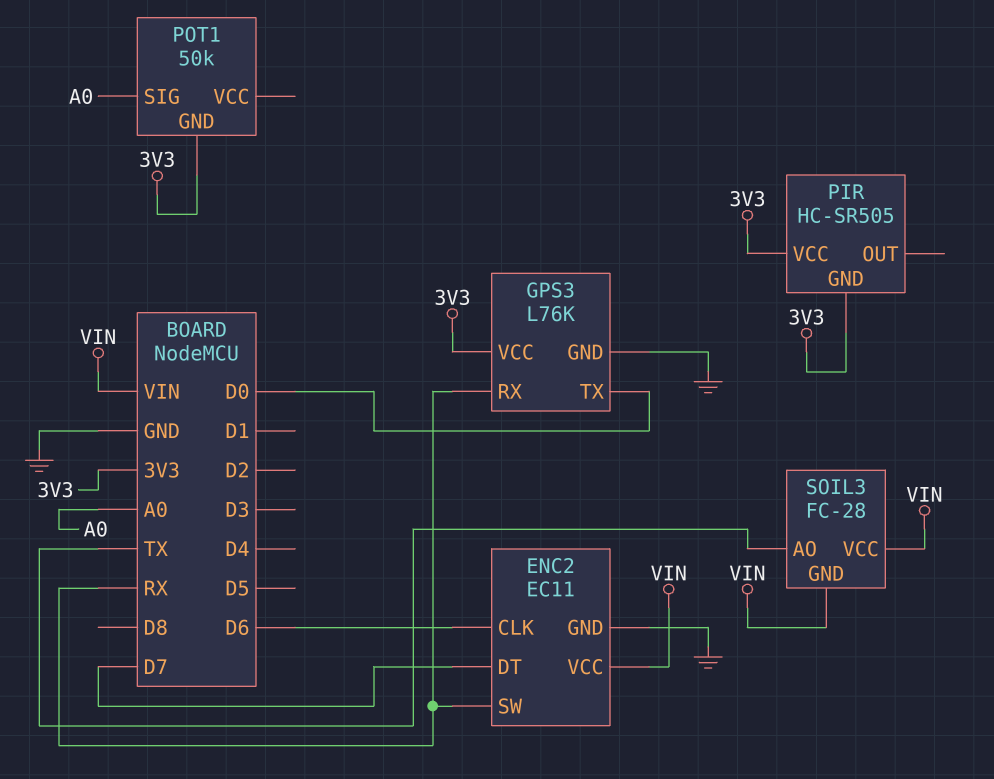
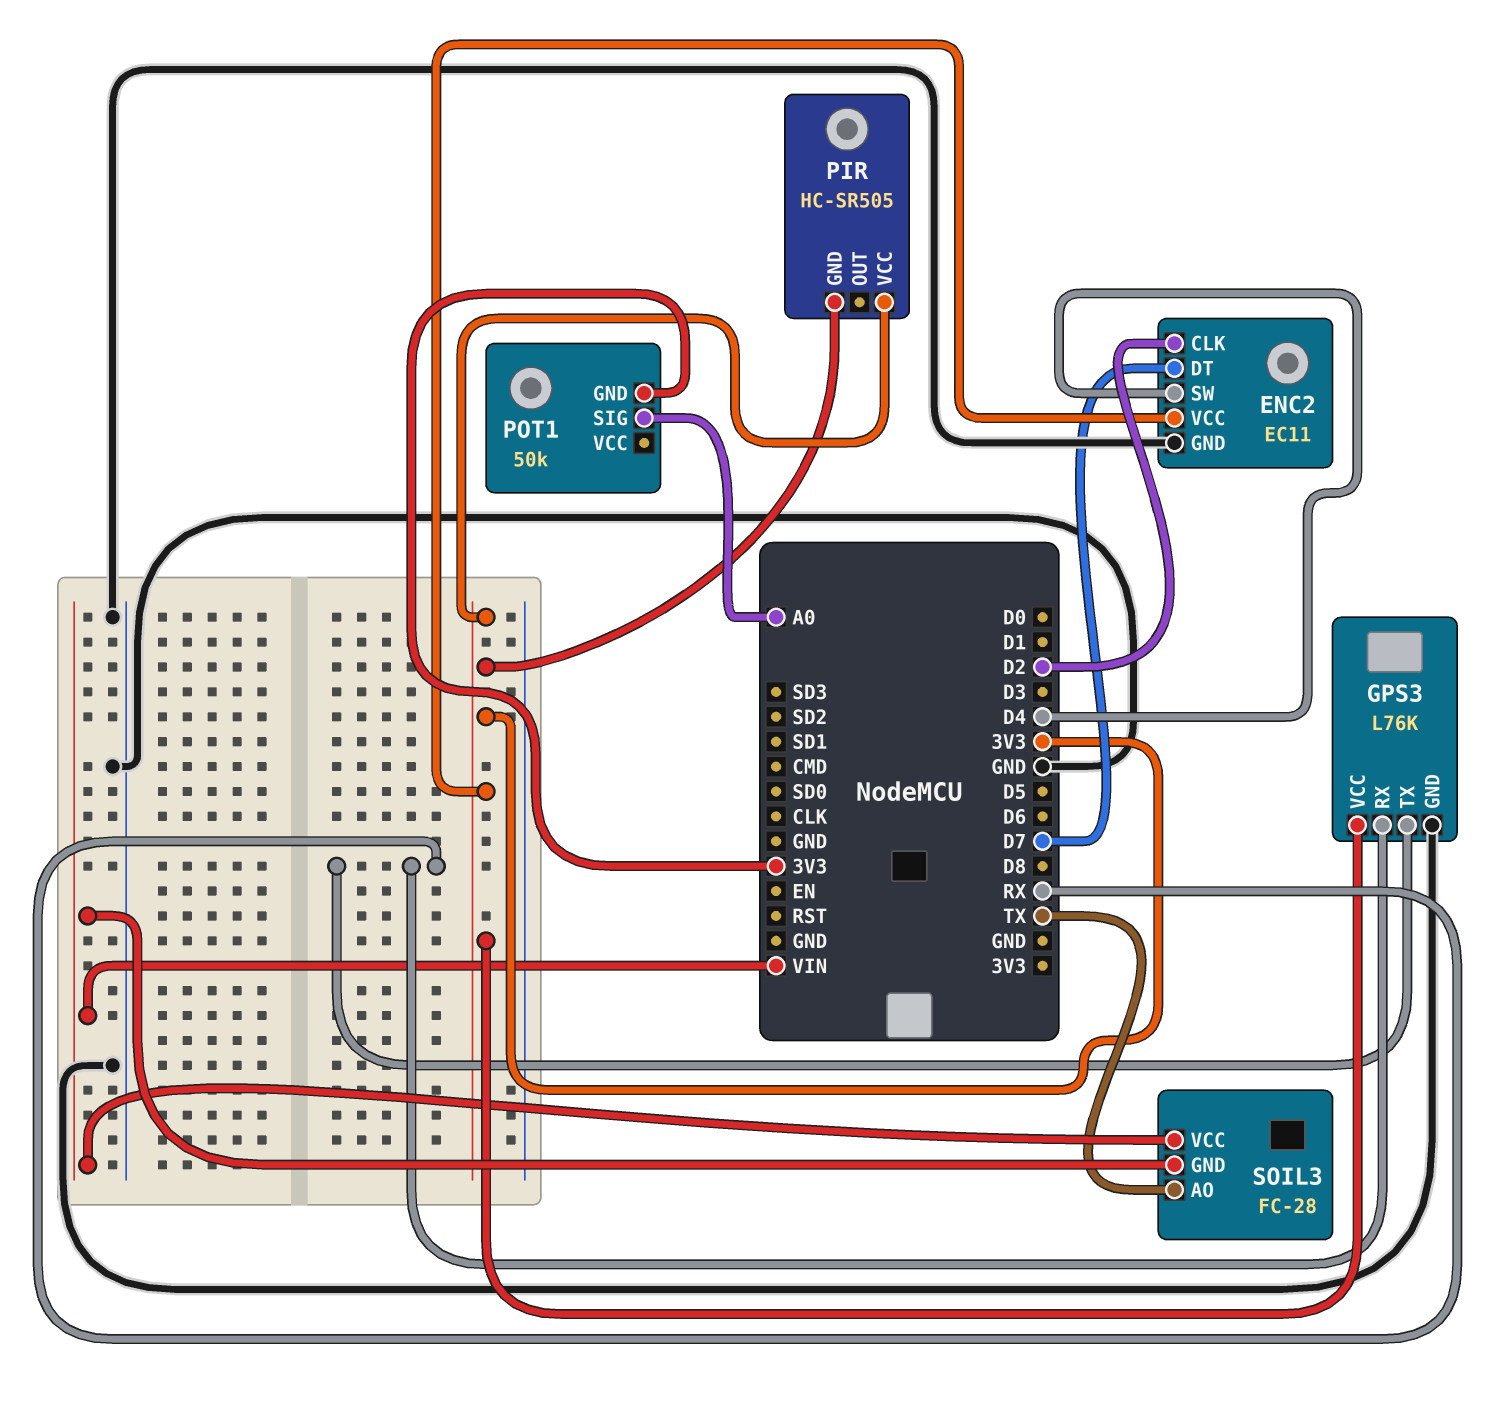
ENC2 pin CLK: D6 -> D2
ENC2 pin SW: RX -> D4
ENC2 pin VCC: VIN -> 3V3
GPS3 pin TX: D0 -> RX

